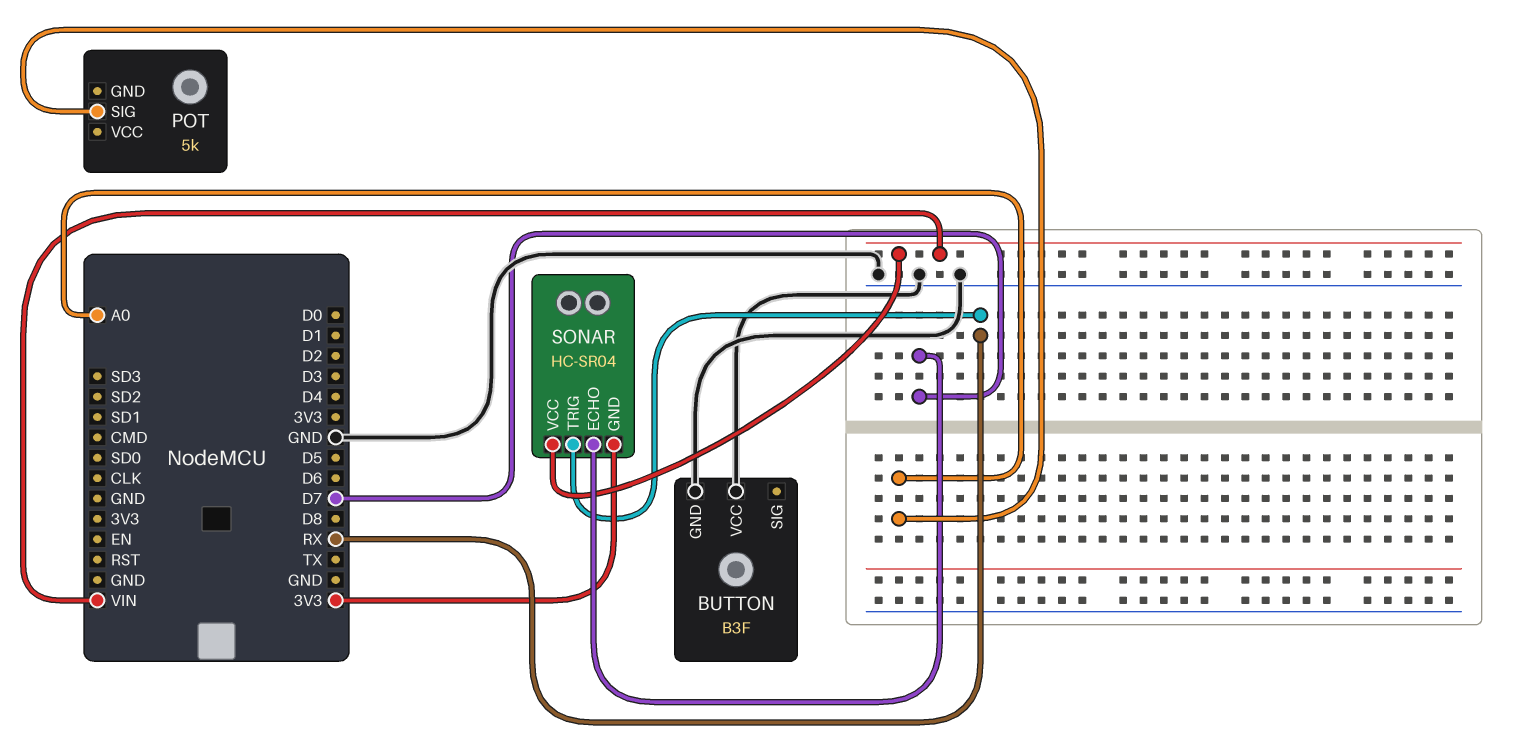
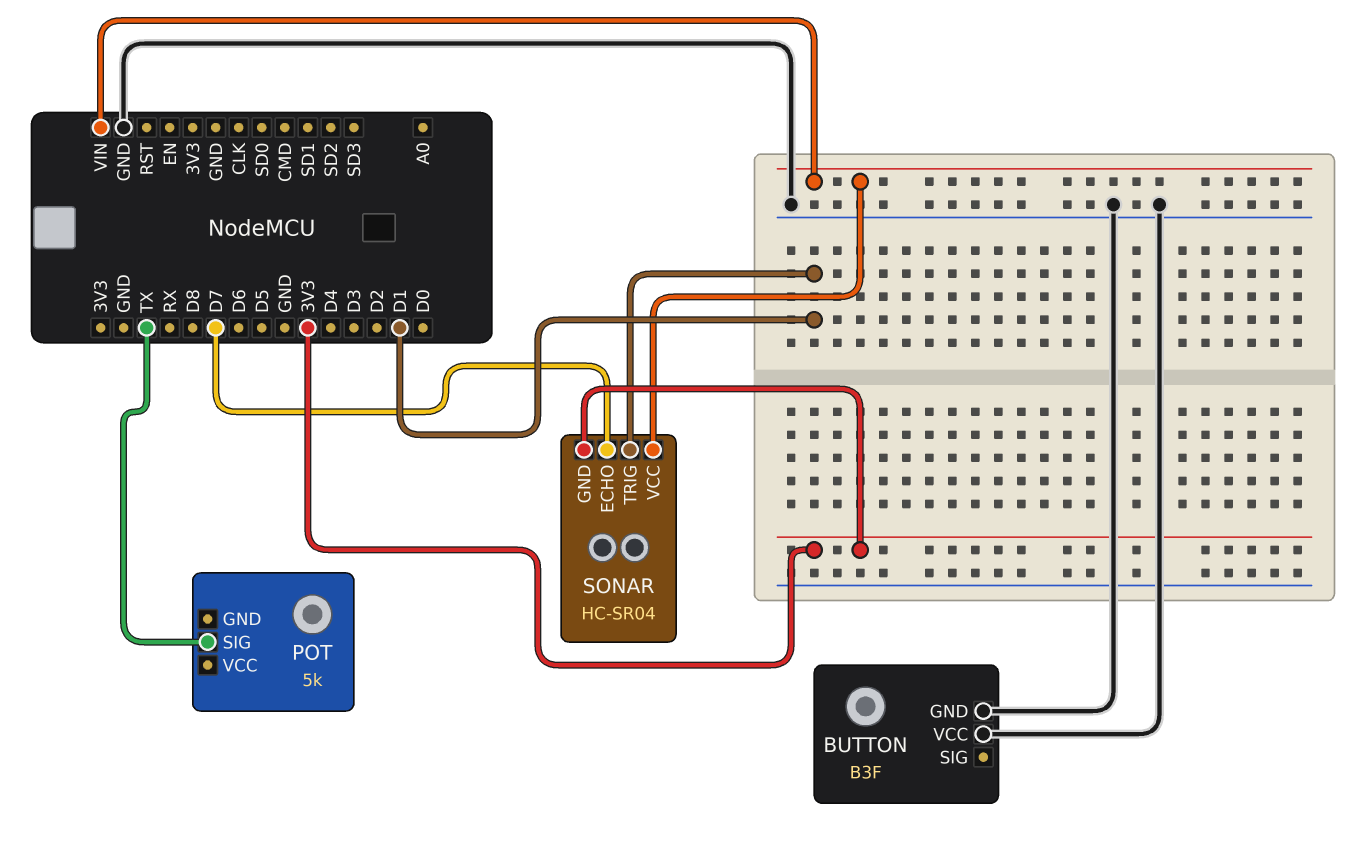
POT pin SIG: A0 -> TX
SONAR pin TRIG: RX -> D1

